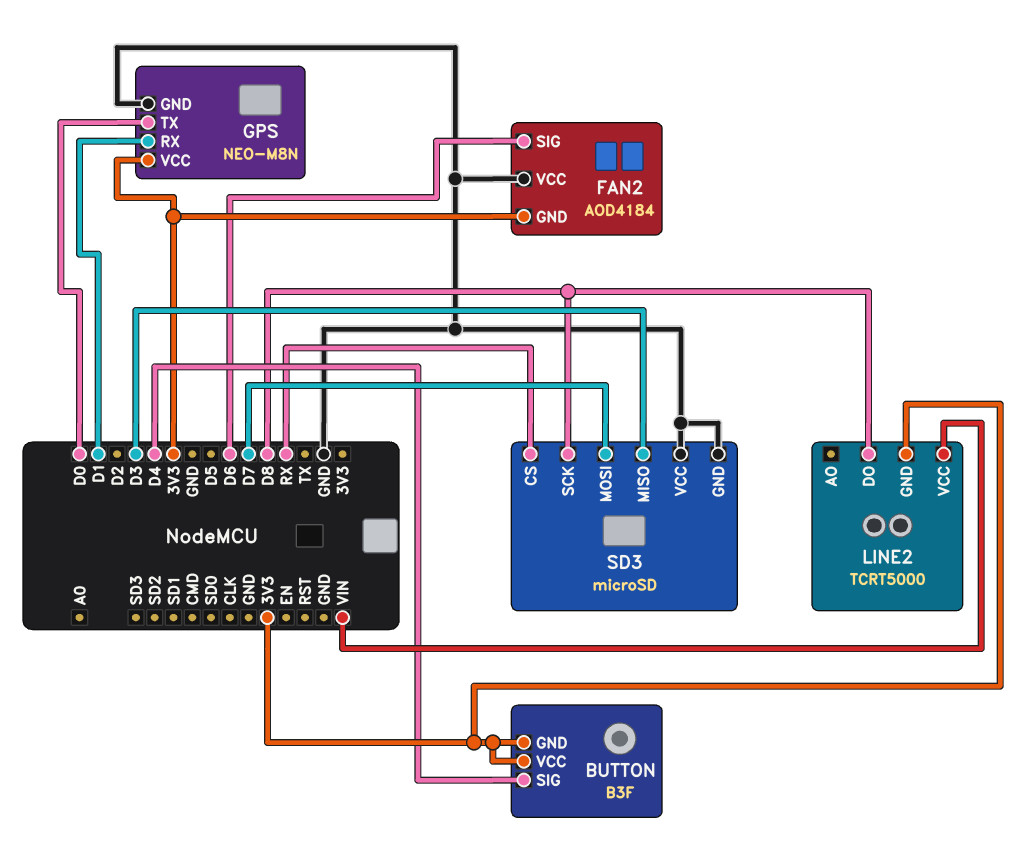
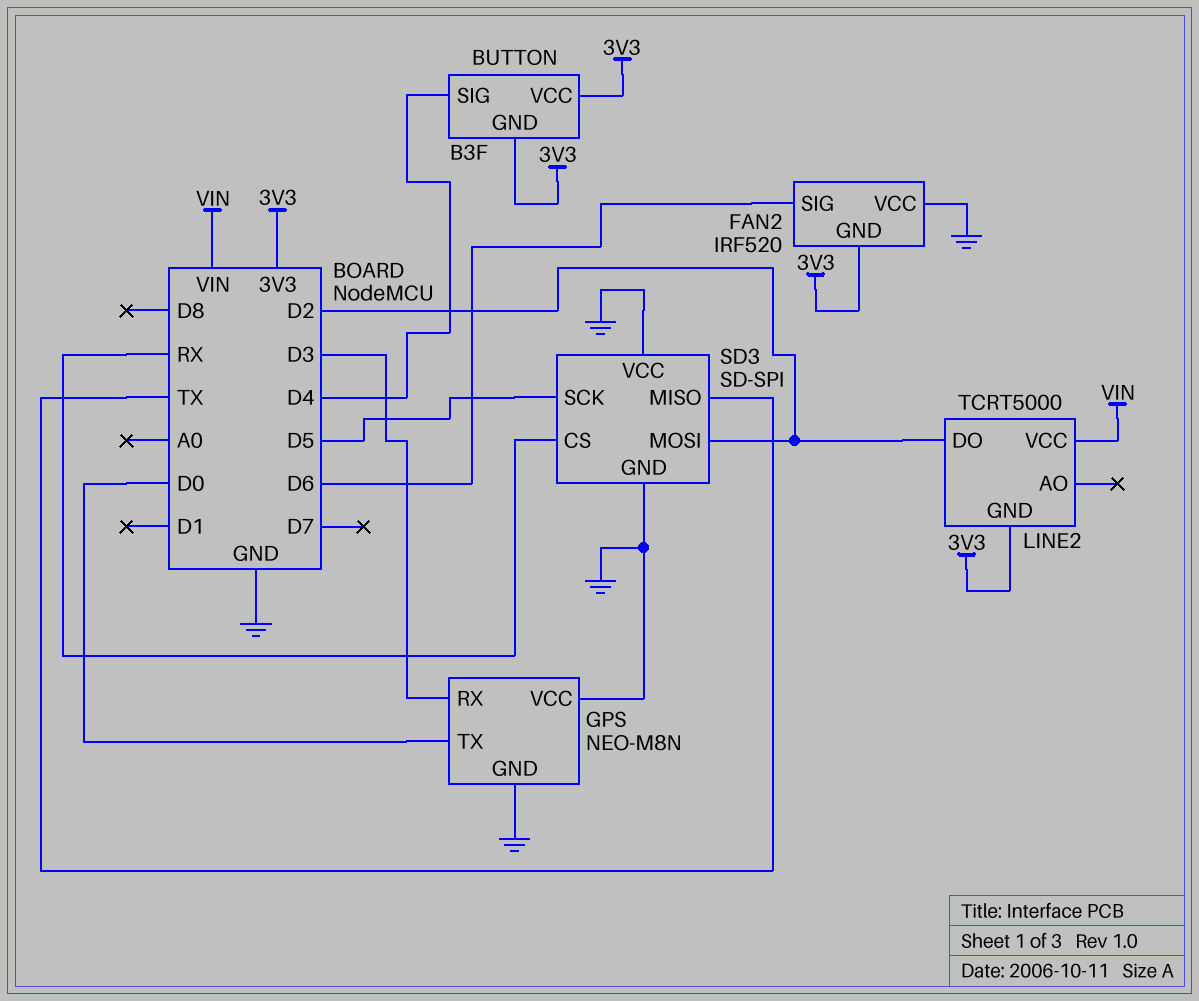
FAN2: AOD4184 -> IRF520
GPS pin RX: D1 -> D3
GPS pin VCC: 3V3 -> GND
LINE2 pin DO: D8 -> D2
SD3: microSD -> SD-SPI
SD3 pin MISO: D3 -> TX
SD3 pin MOSI: D7 -> D2
SD3 pin SCK: D8 -> D5

